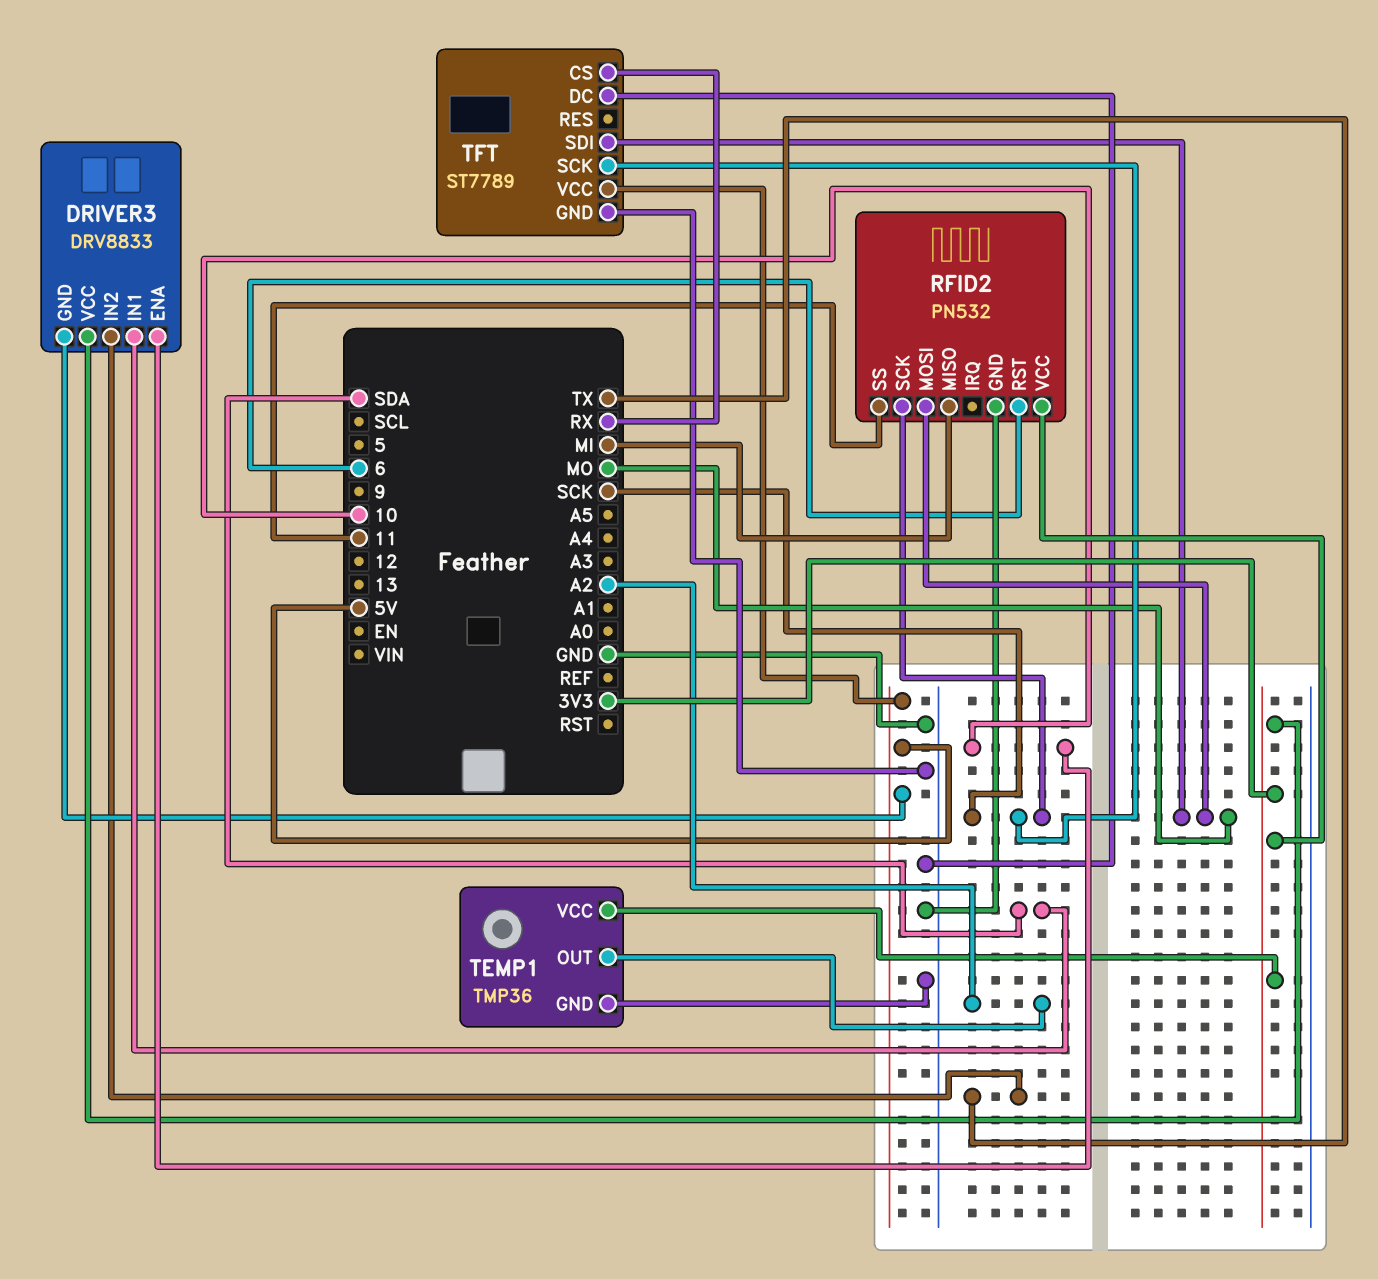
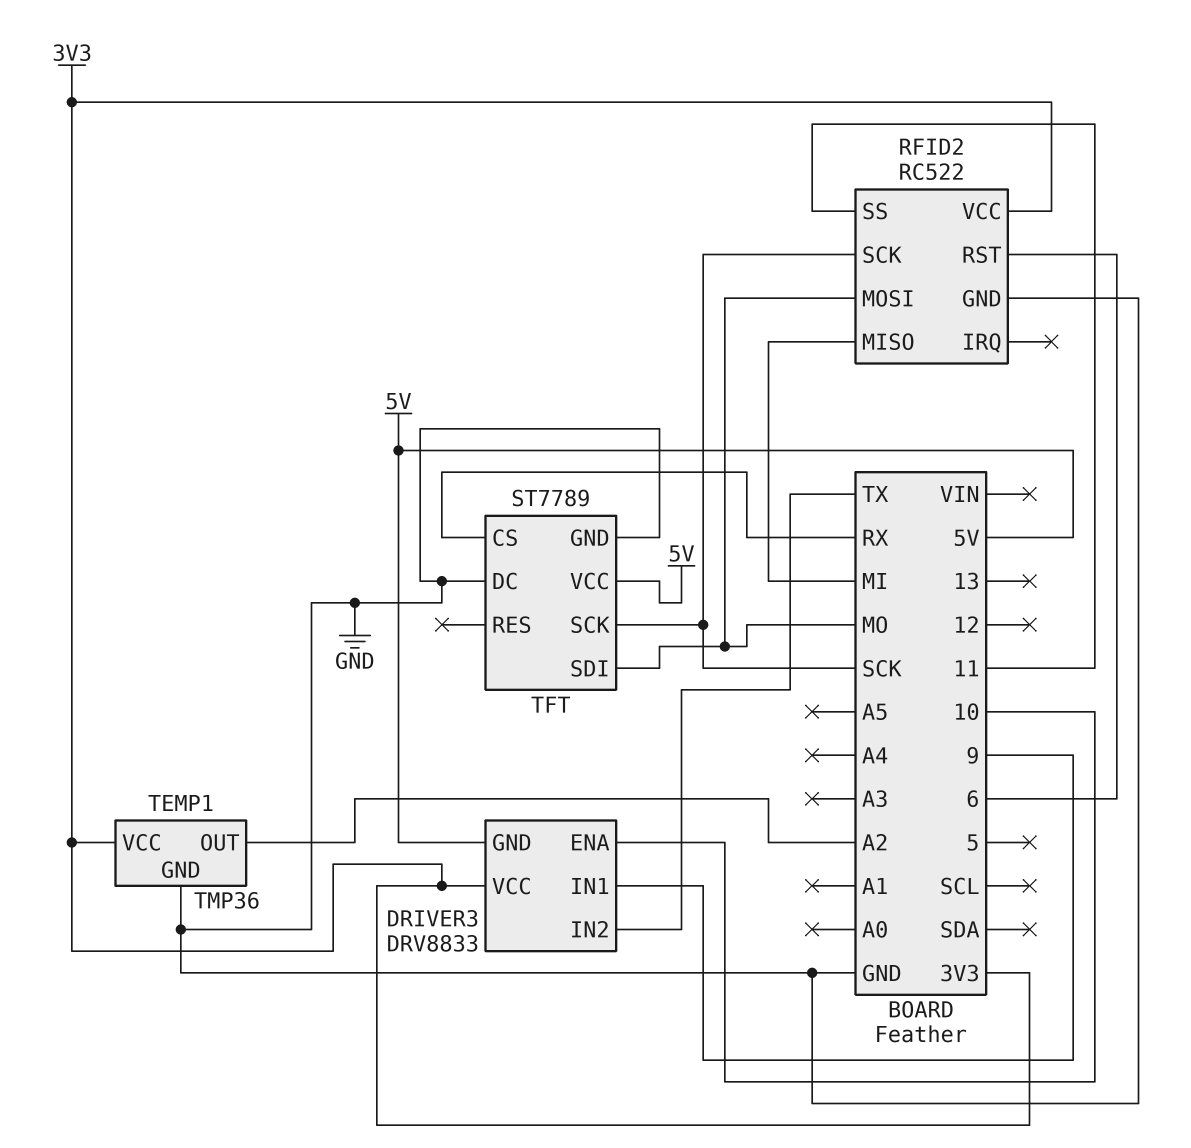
DRIVER3 pin IN1: SDA -> 9
RFID2: PN532 -> RC522

